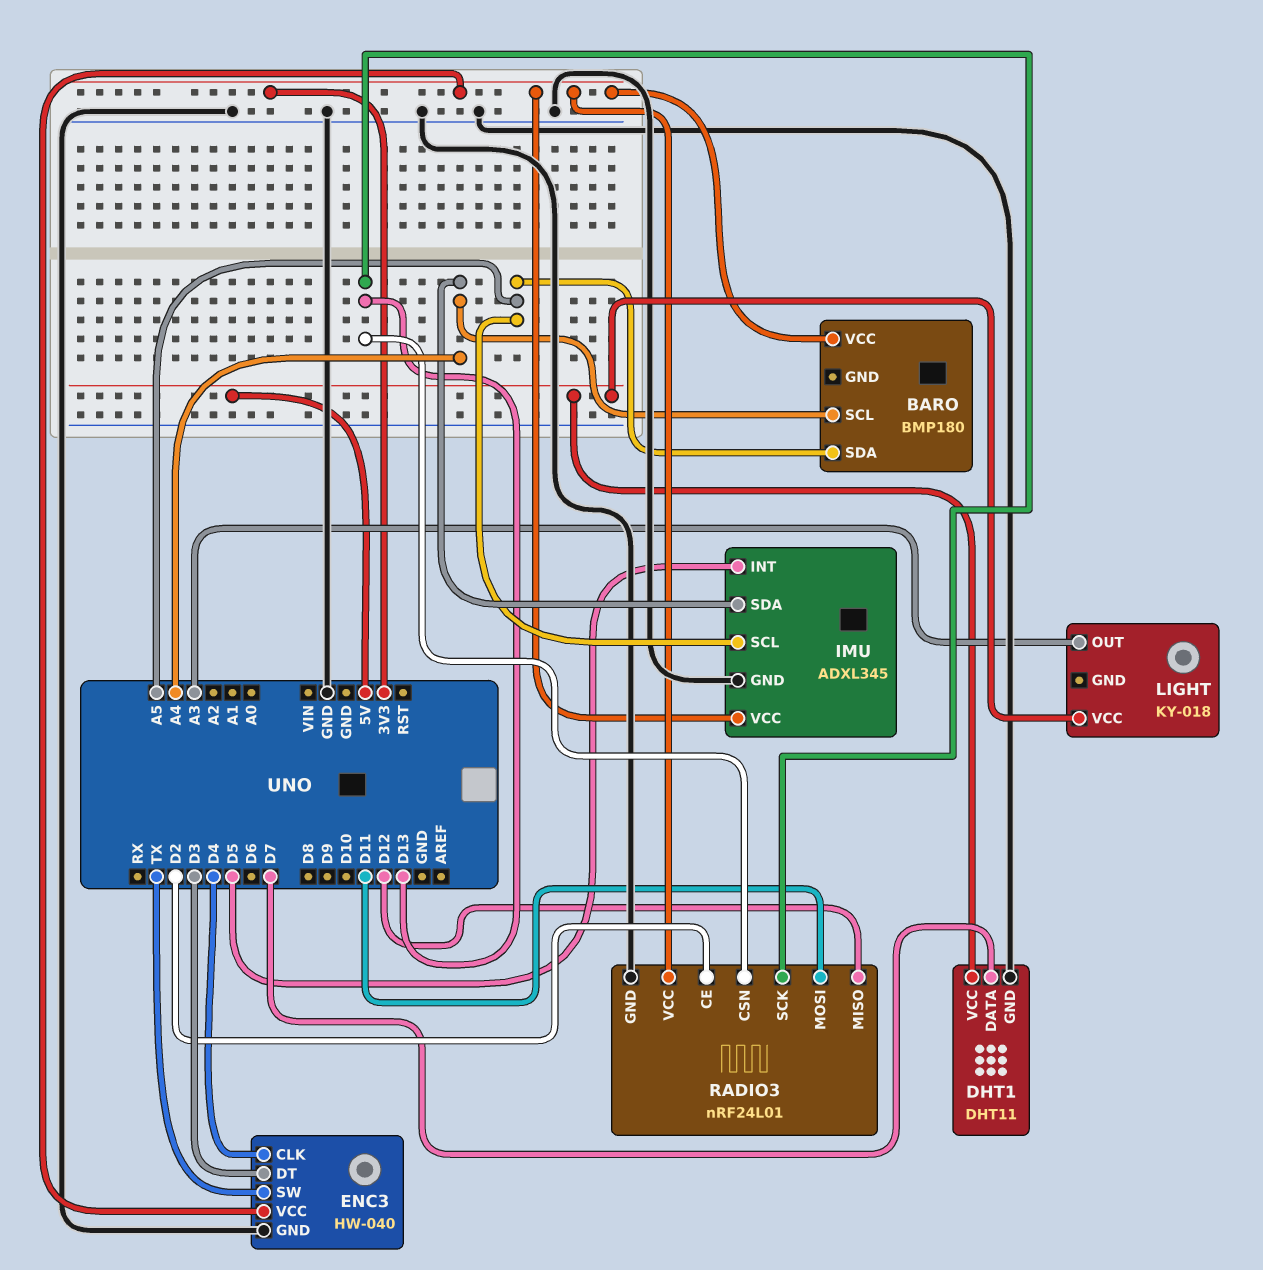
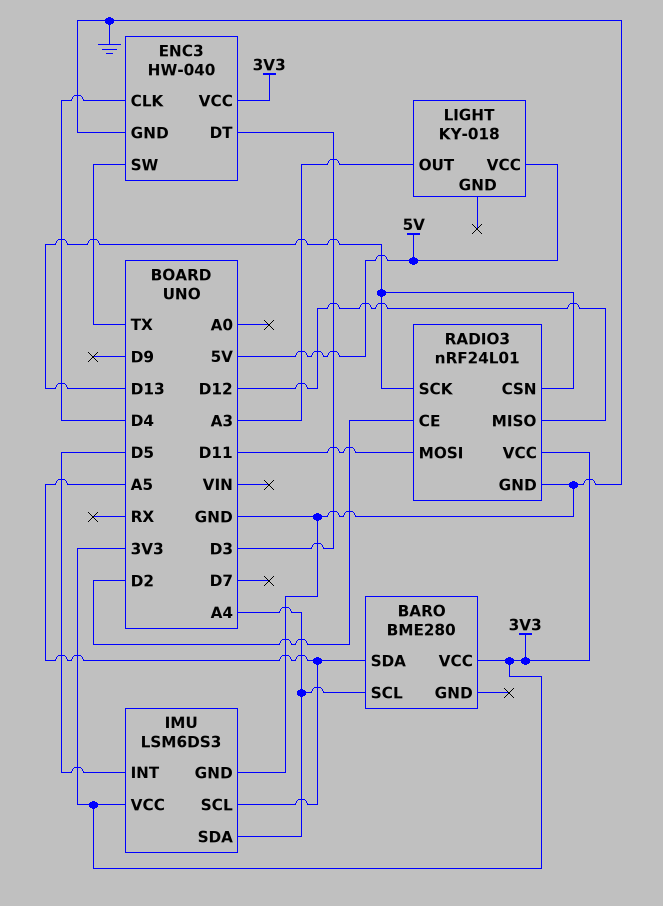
BARO: BMP180 -> BME280
DHT1: DHT11 -> none
DHT1 pin DATA: D7 -> none
DHT1 pin GND: GND -> none
DHT1 pin VCC: 5V -> none
IMU: ADXL345 -> LSM6DS3

